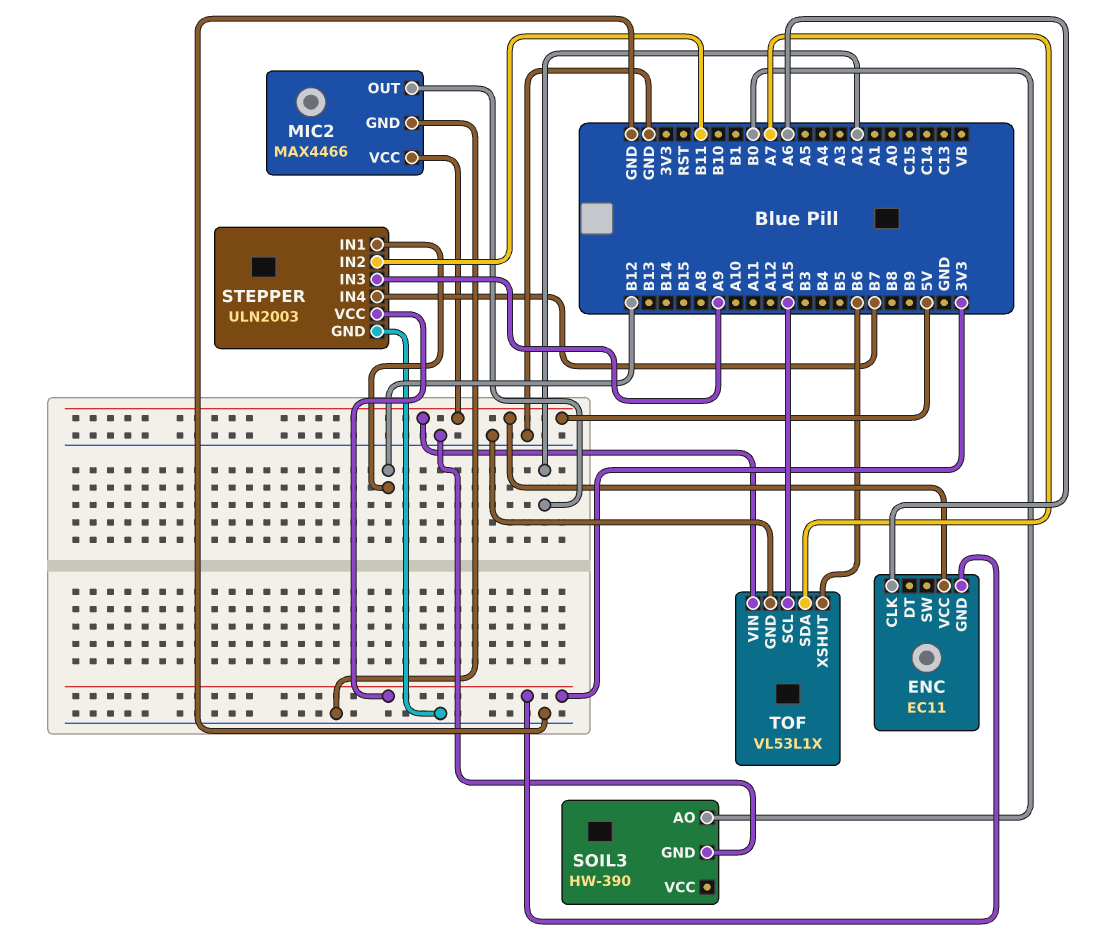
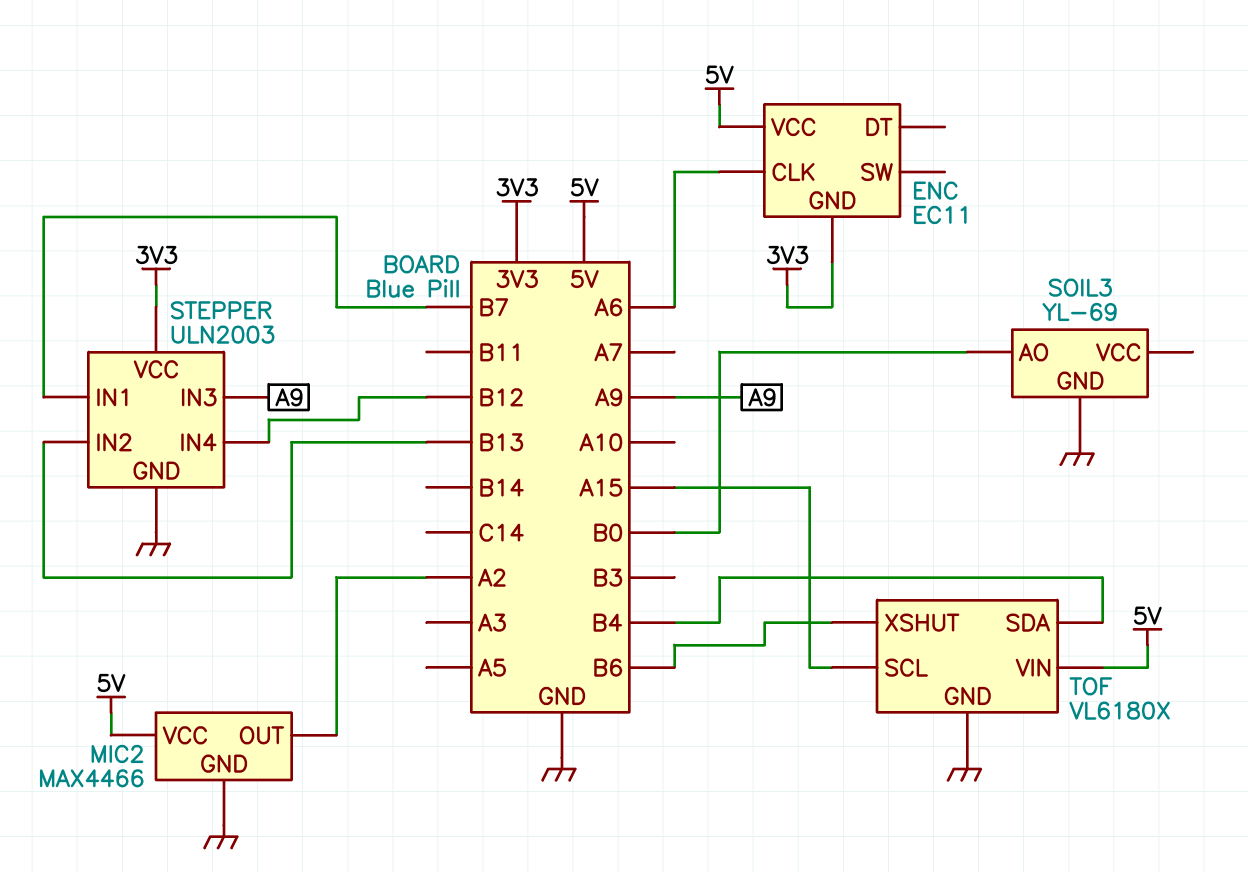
SOIL3: HW-390 -> YL-69
STEPPER pin IN1: B12 -> B7
STEPPER pin IN2: B11 -> B13
STEPPER pin IN4: B7 -> B12
TOF: VL53L1X -> VL6180X
TOF pin SDA: A7 -> B4

